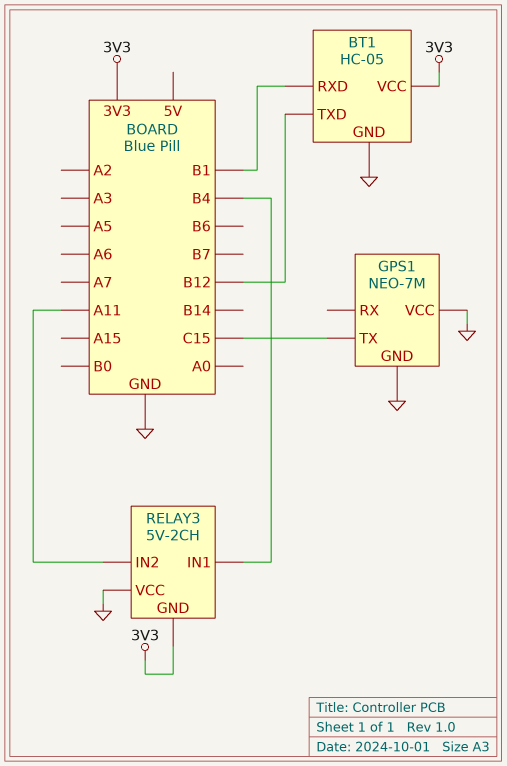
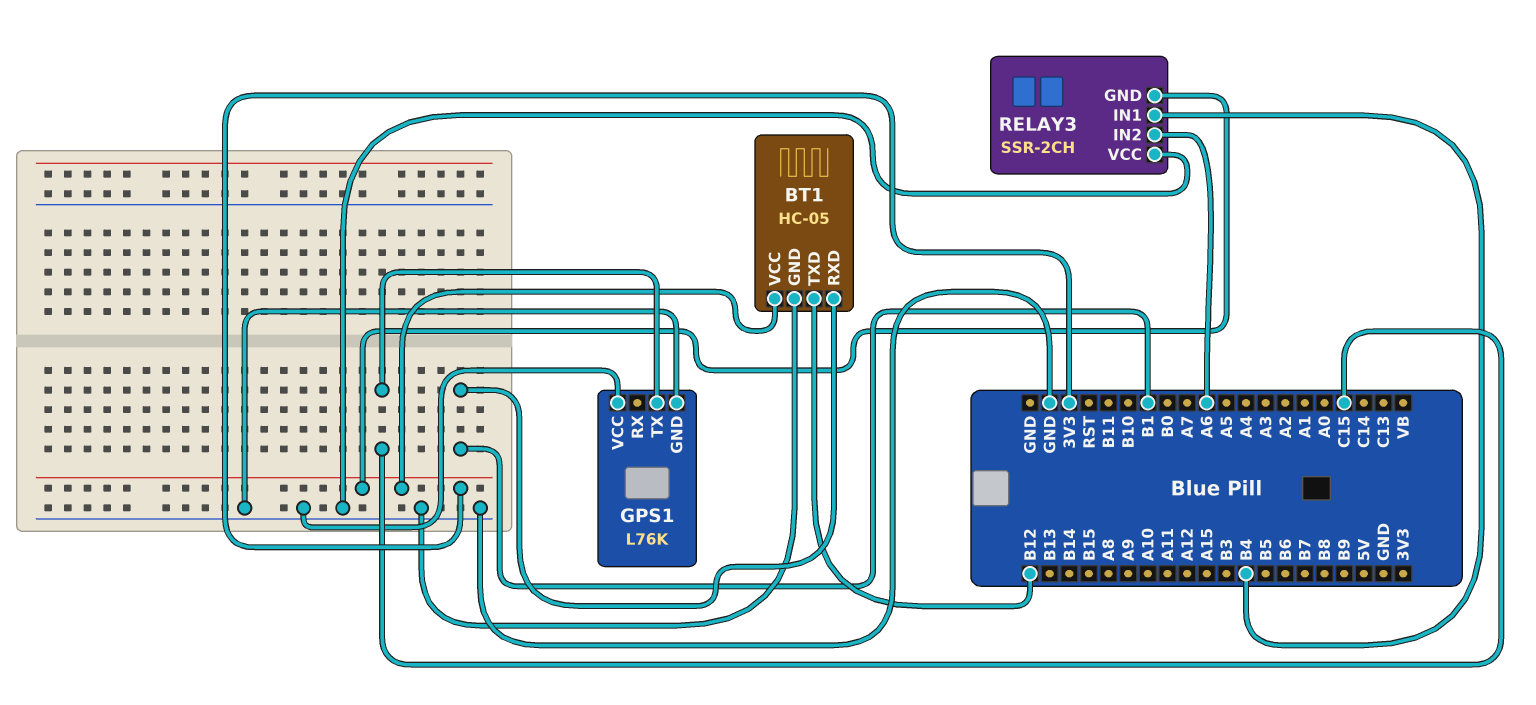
GPS1: NEO-7M -> L76K
RELAY3: 5V-2CH -> SSR-2CH
RELAY3 pin IN2: A11 -> A6

